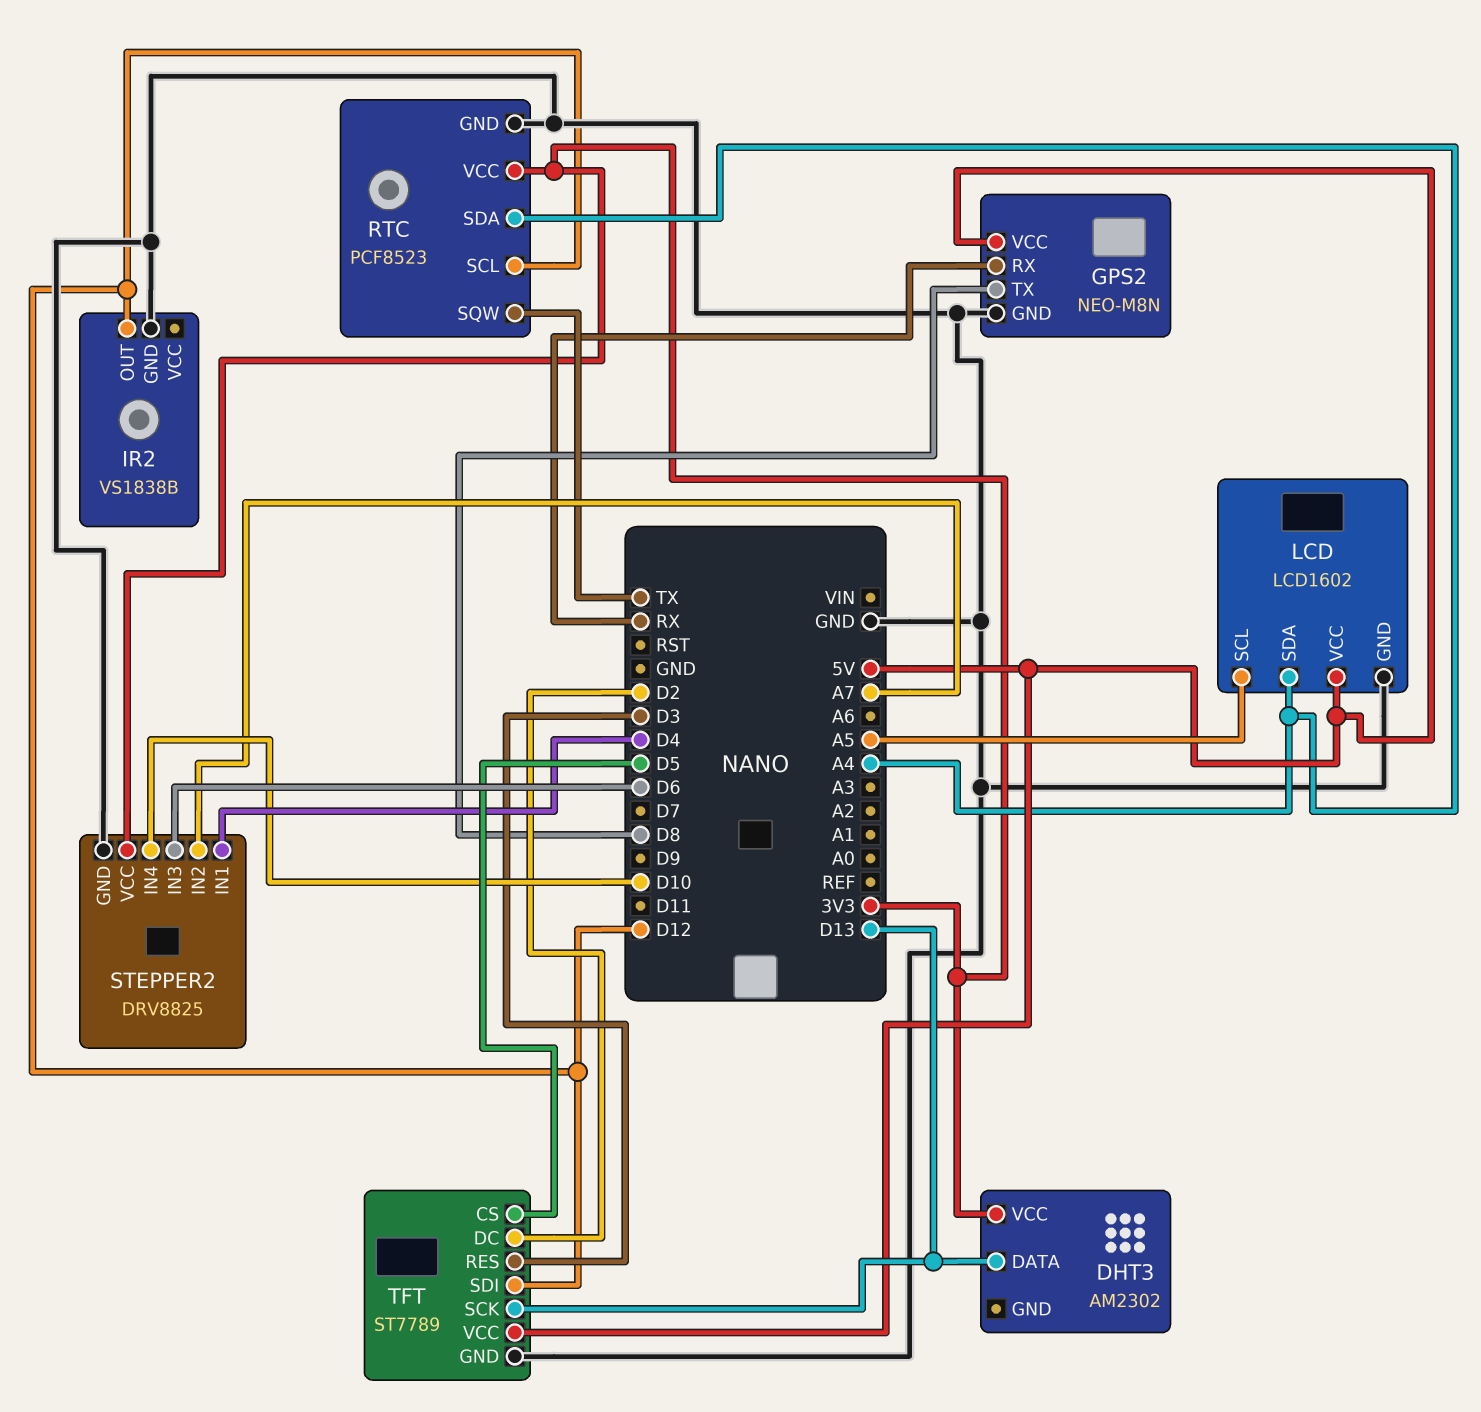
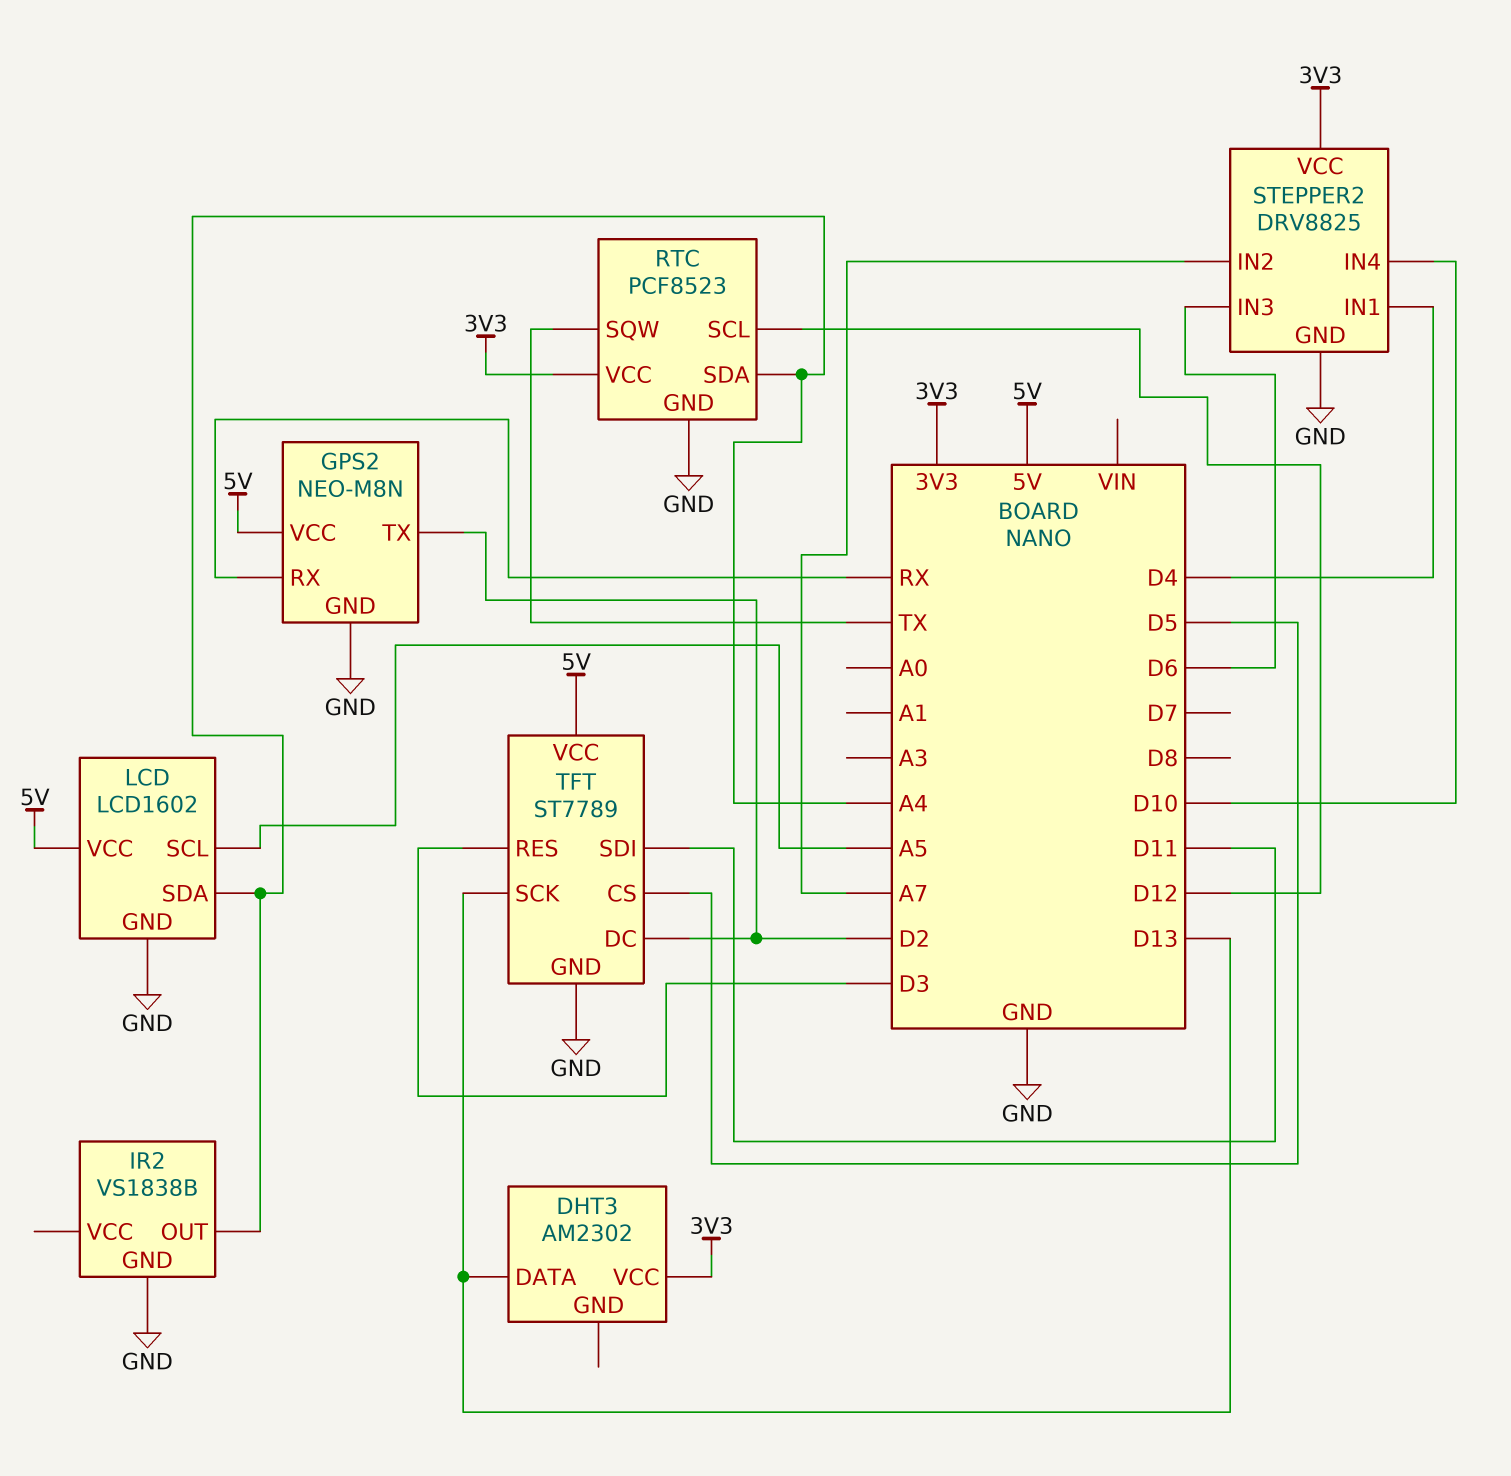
GPS2 pin TX: D8 -> D2
IR2 pin OUT: D12 -> A4
TFT pin SDI: D12 -> D11

